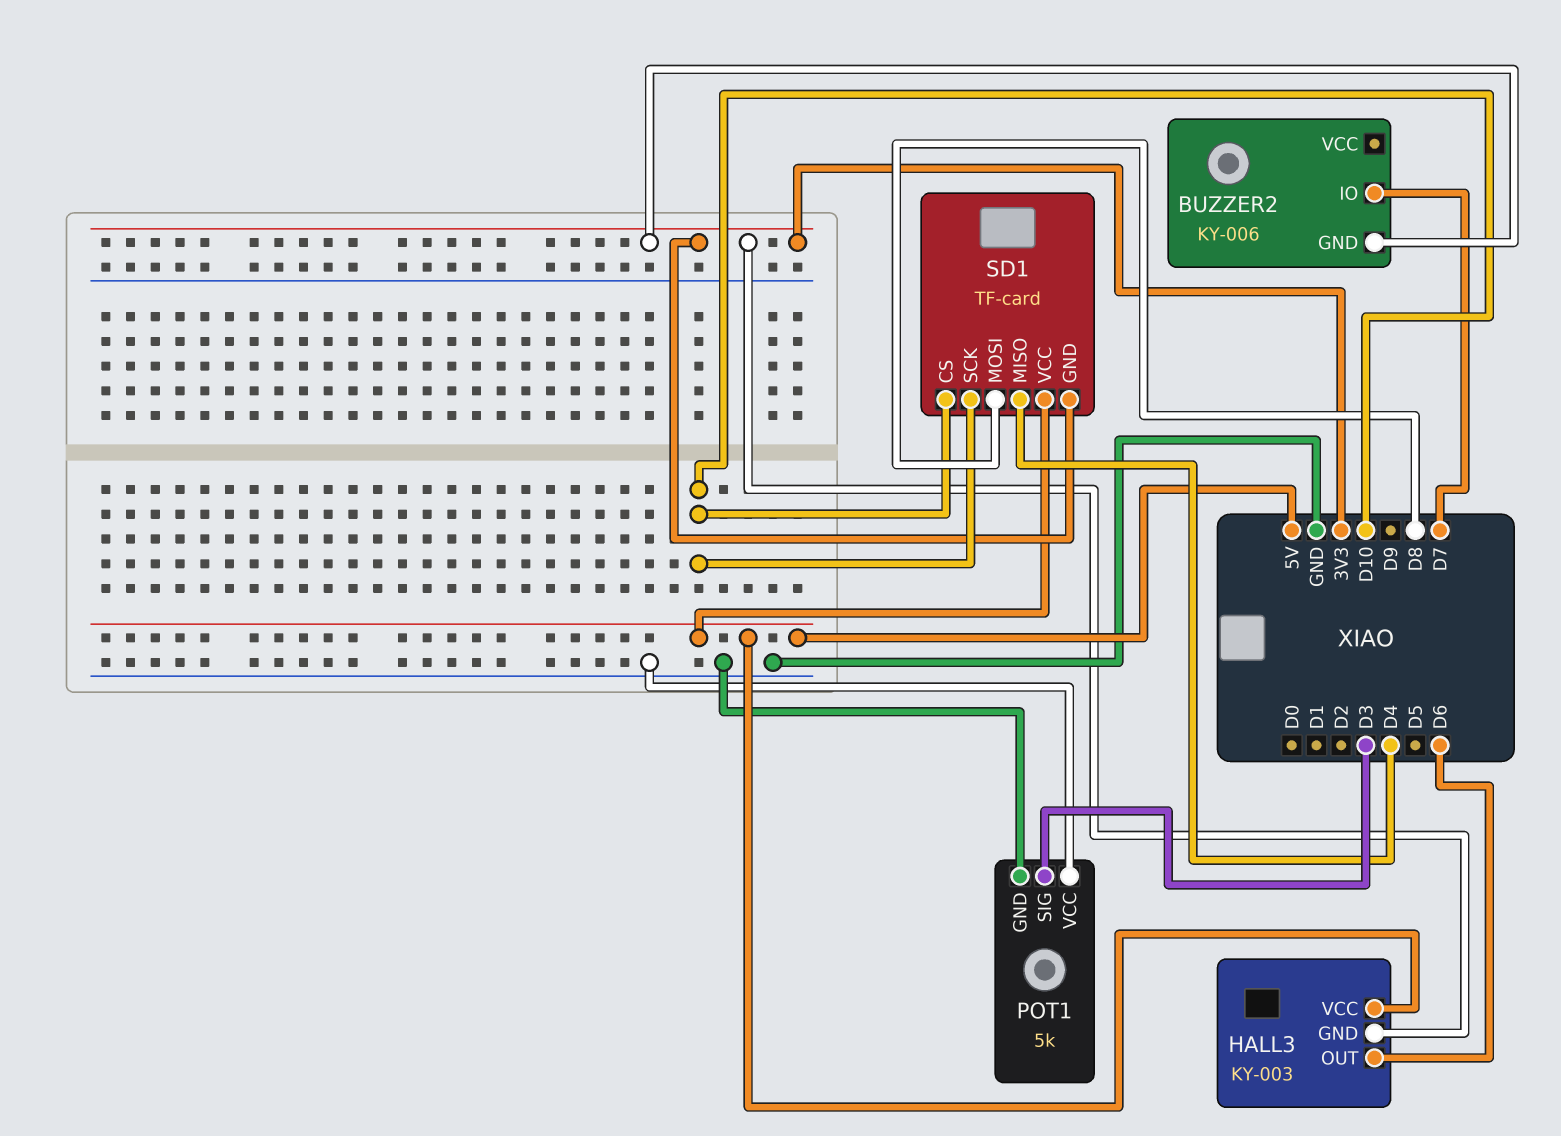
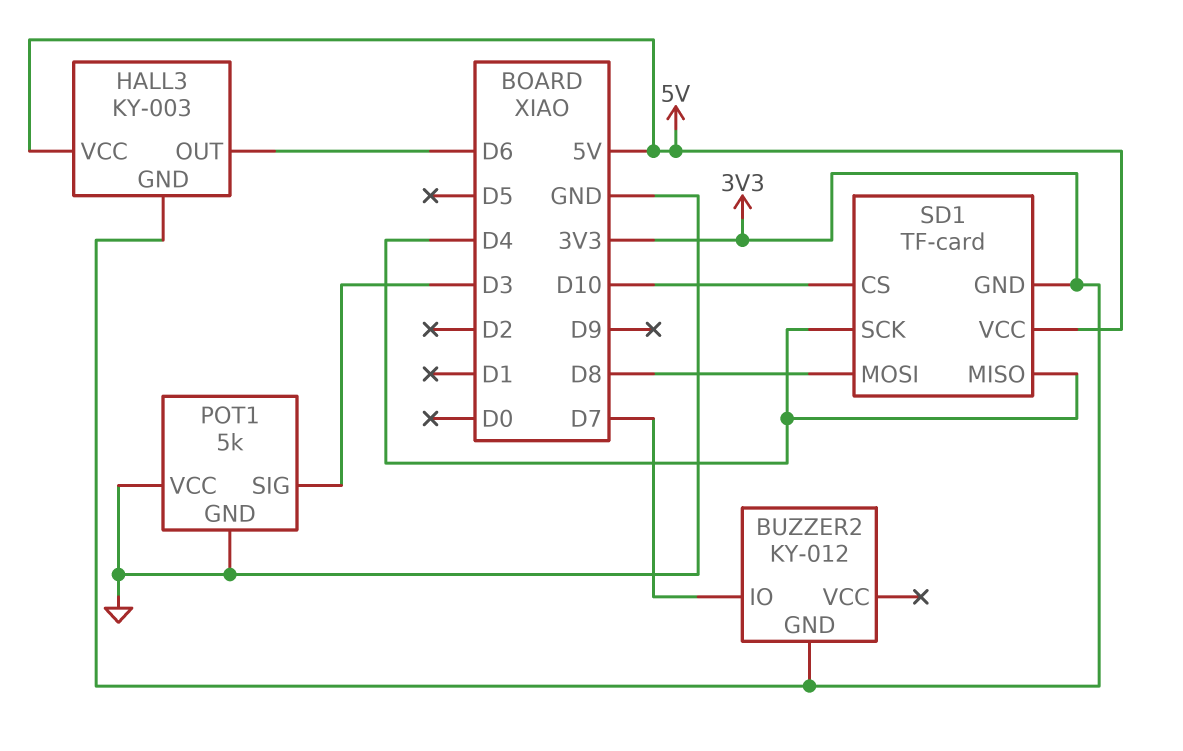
BUZZER2: KY-006 -> KY-012
SD1 pin SCK: D10 -> D4

